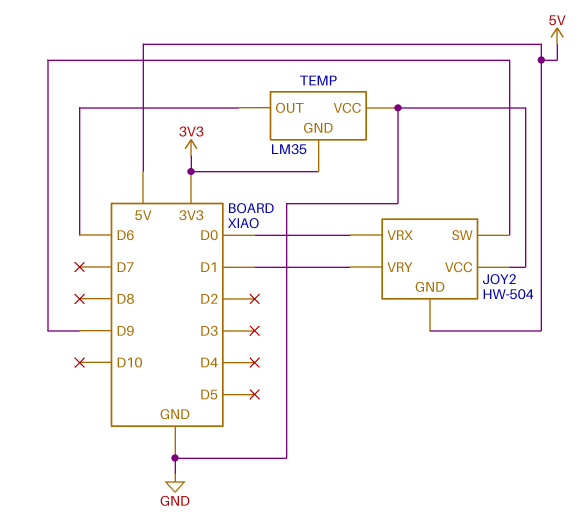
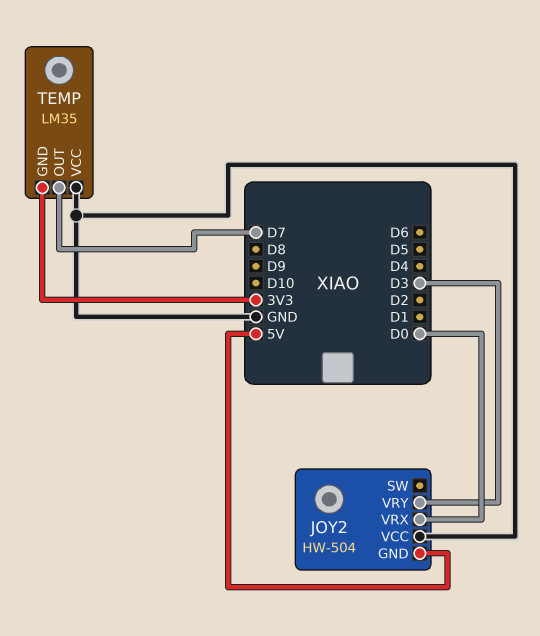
JOY2 pin SW: D9 -> none
JOY2 pin VRY: D1 -> D3
TEMP pin OUT: D6 -> D7

